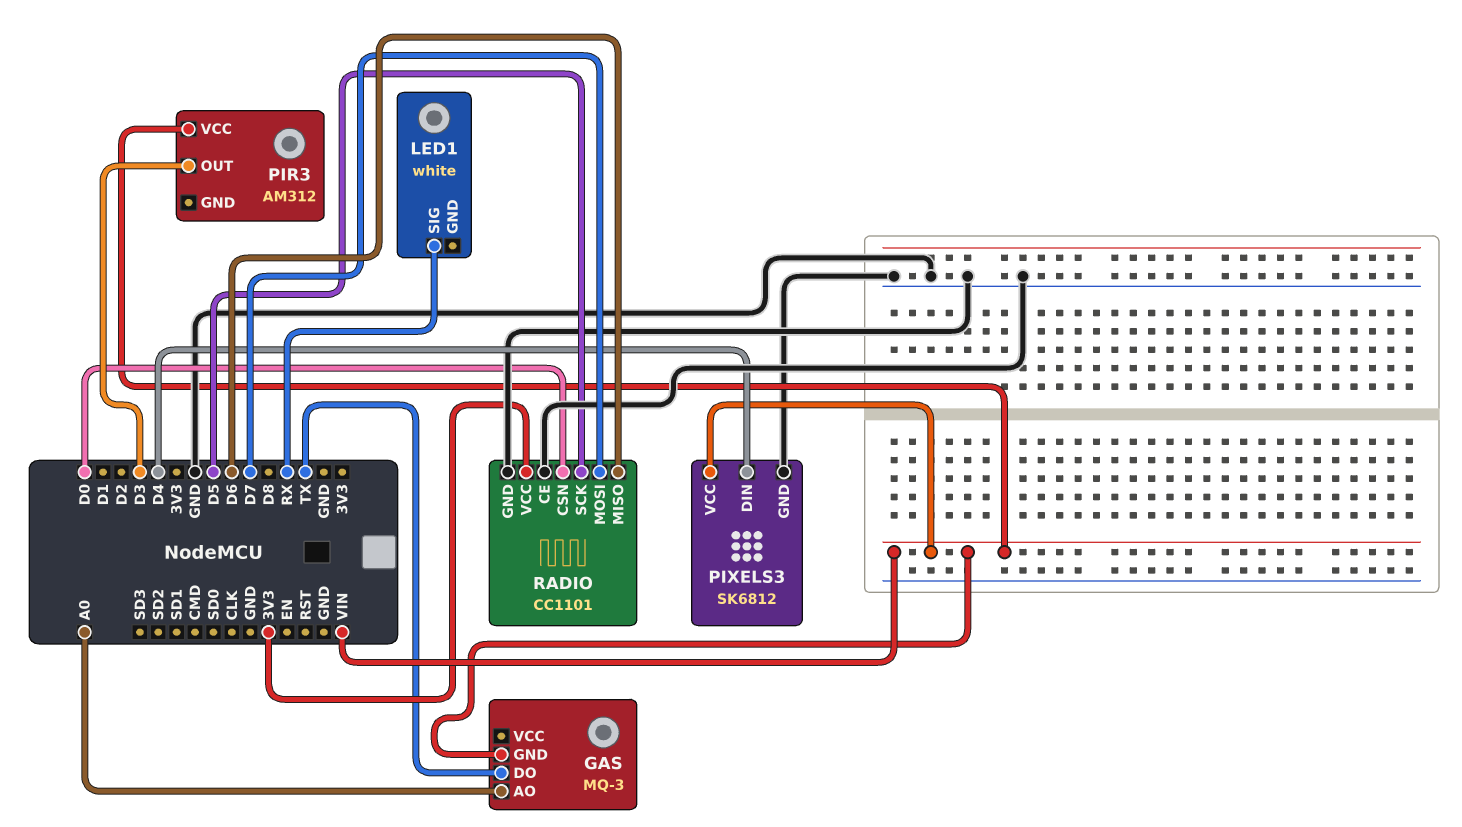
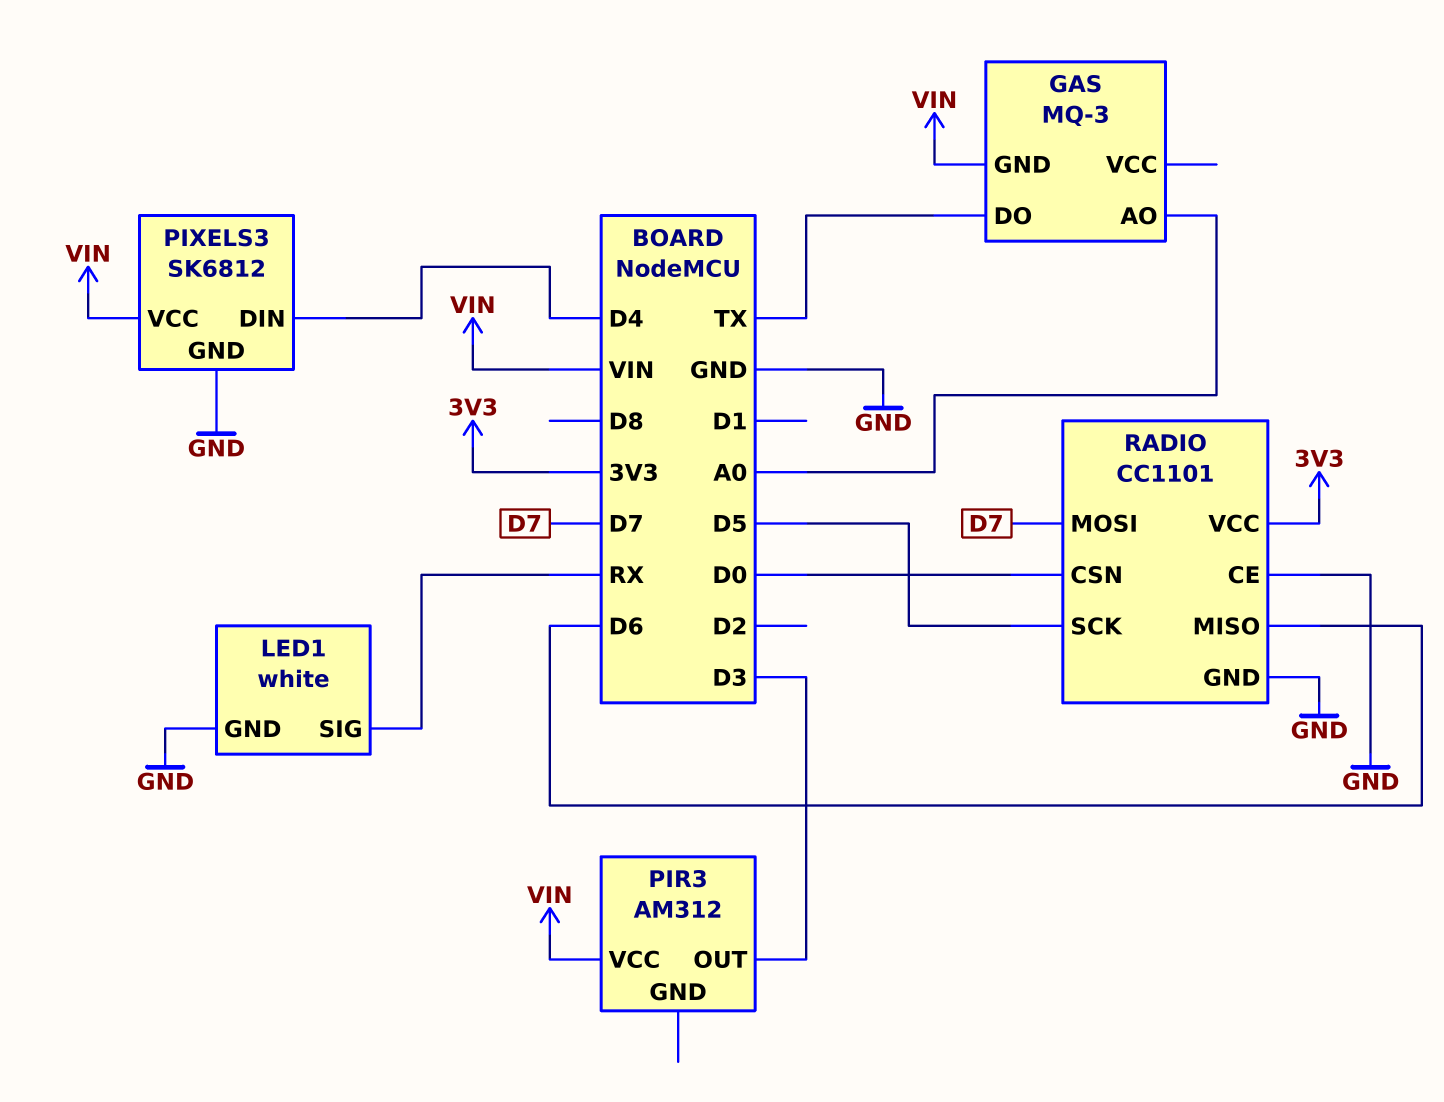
LED1 pin GND: none -> GND

